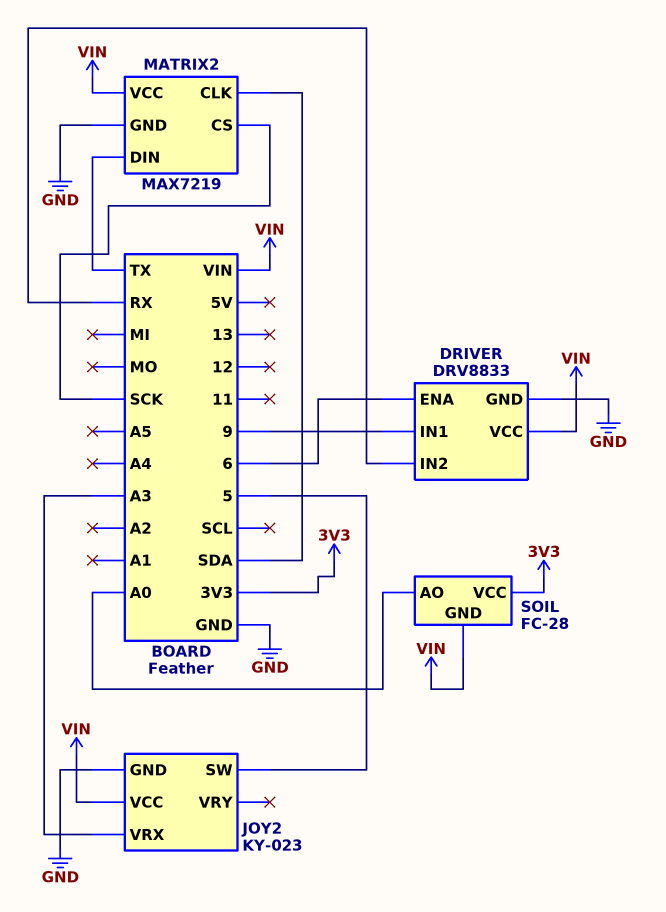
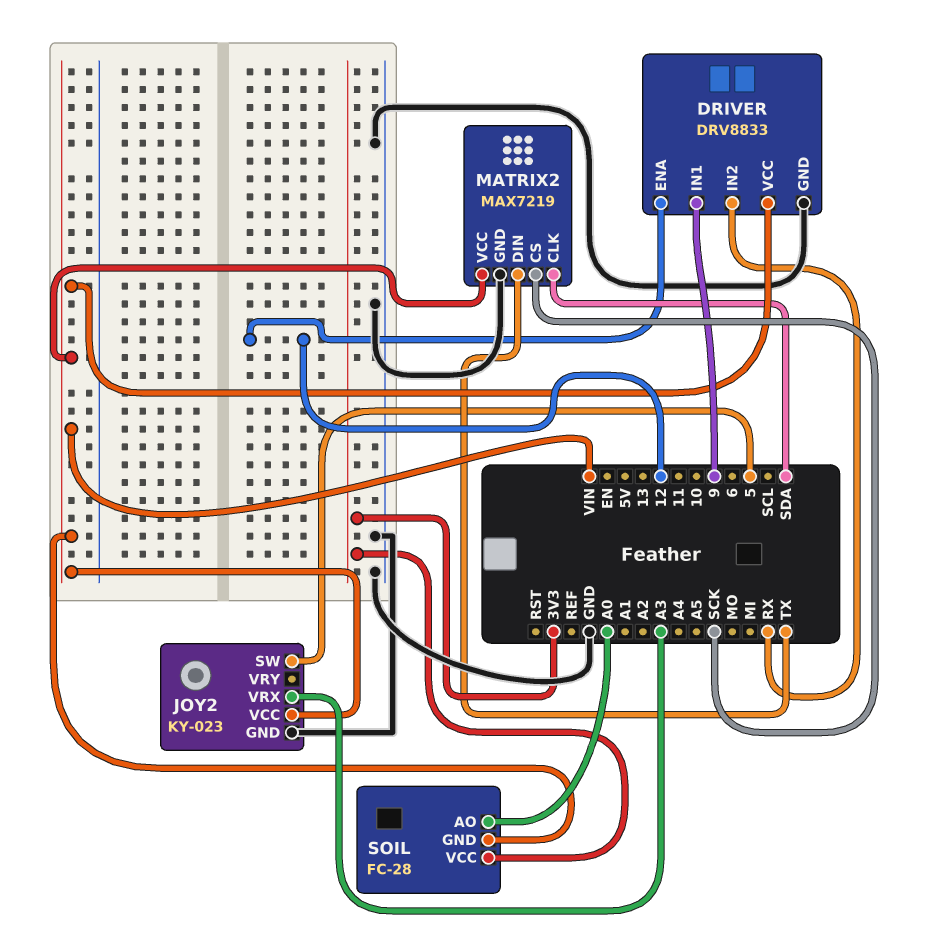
DRIVER pin ENA: 6 -> 12

